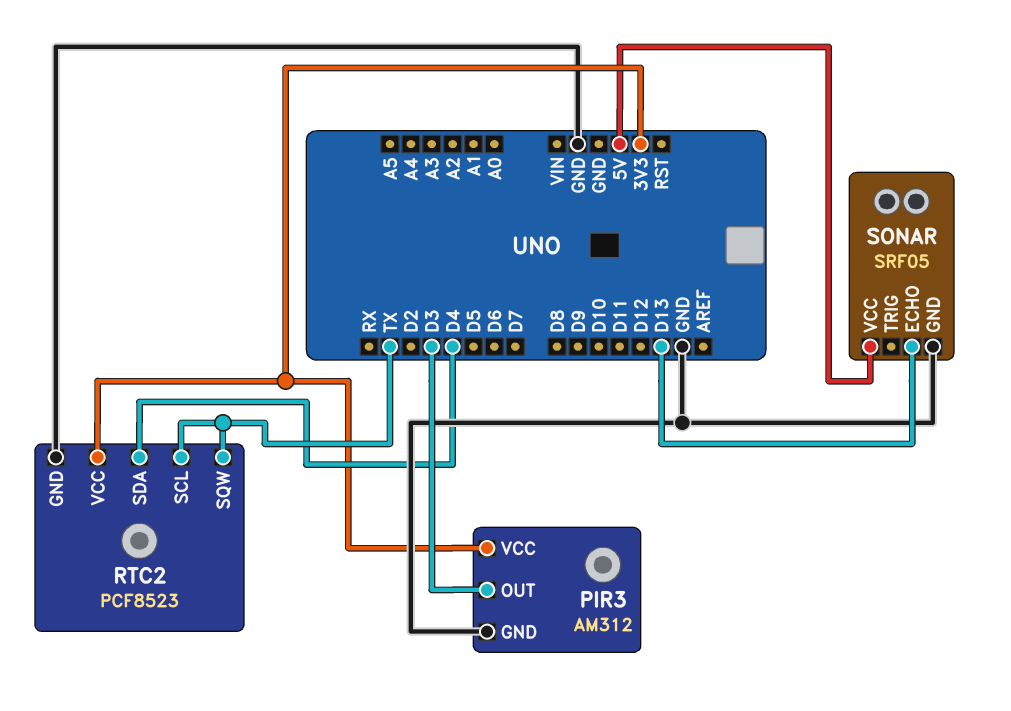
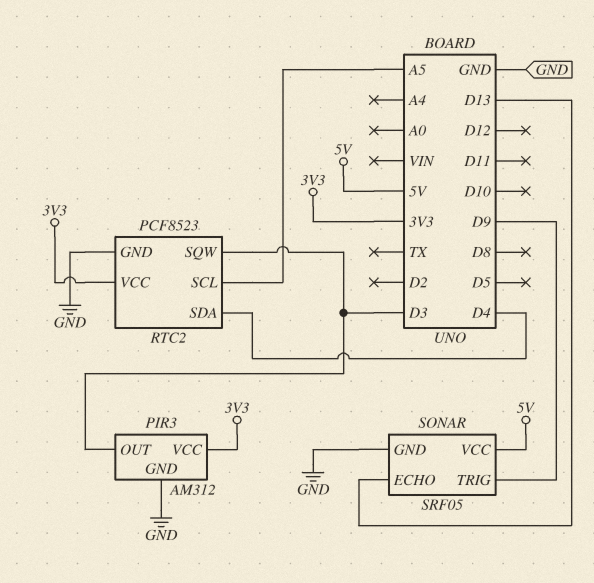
RTC2 pin SCL: TX -> A5
RTC2 pin SQW: TX -> D3
SONAR pin TRIG: none -> D9

